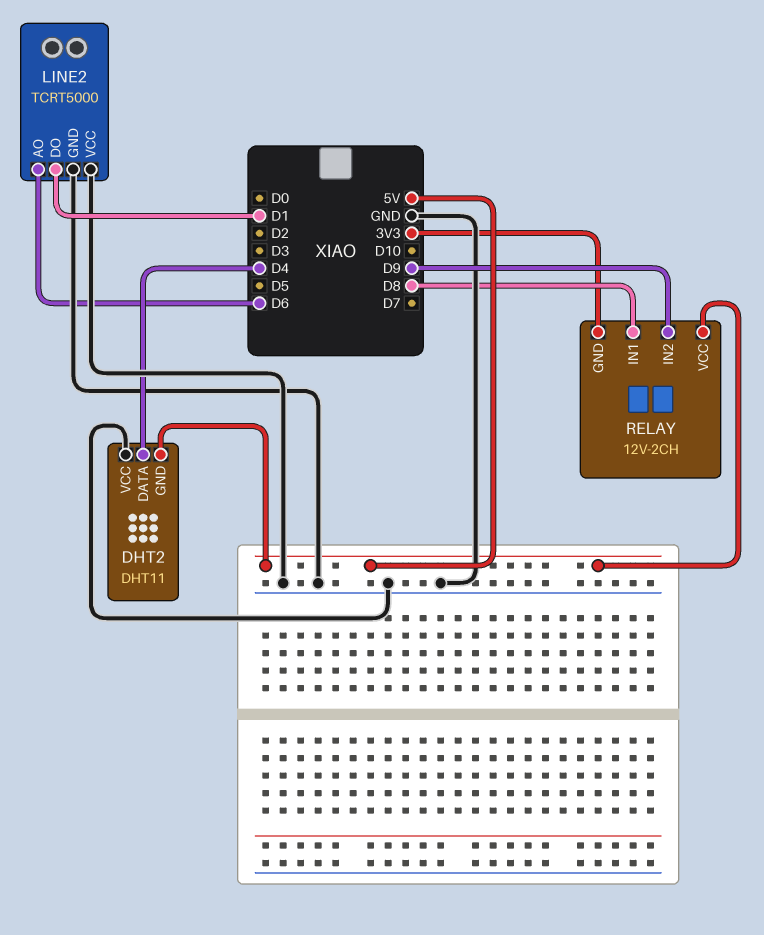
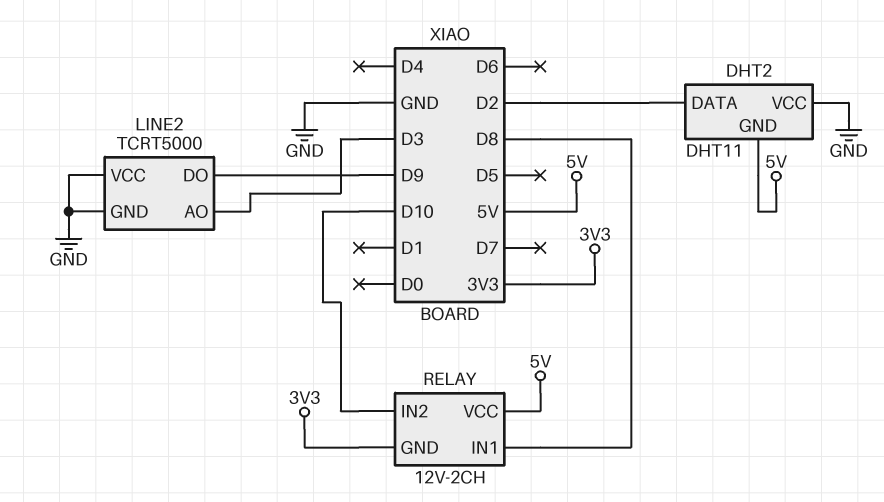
DHT2 pin DATA: D4 -> D2
LINE2 pin AO: D6 -> D3
LINE2 pin DO: D1 -> D9
RELAY pin IN2: D9 -> D10

